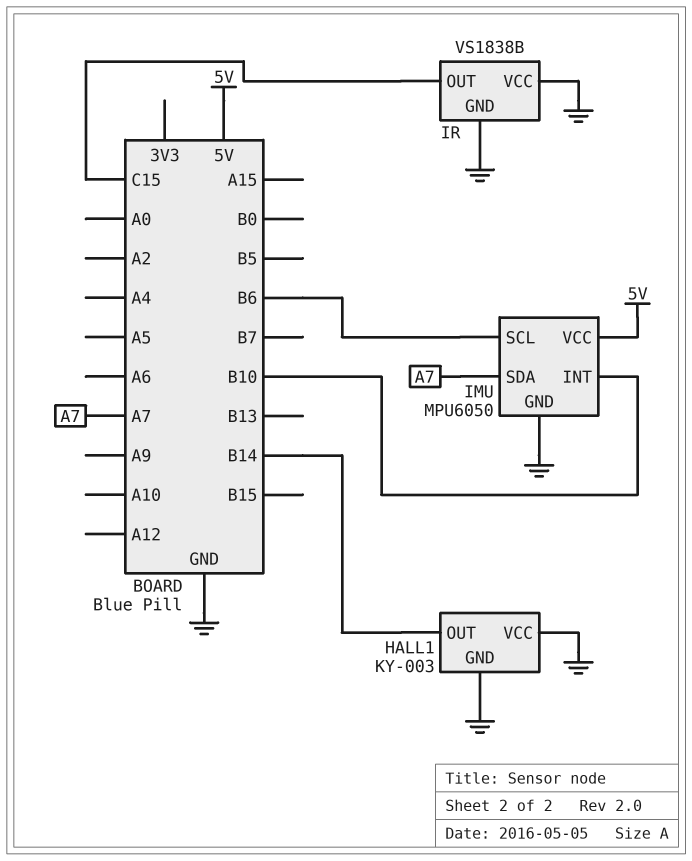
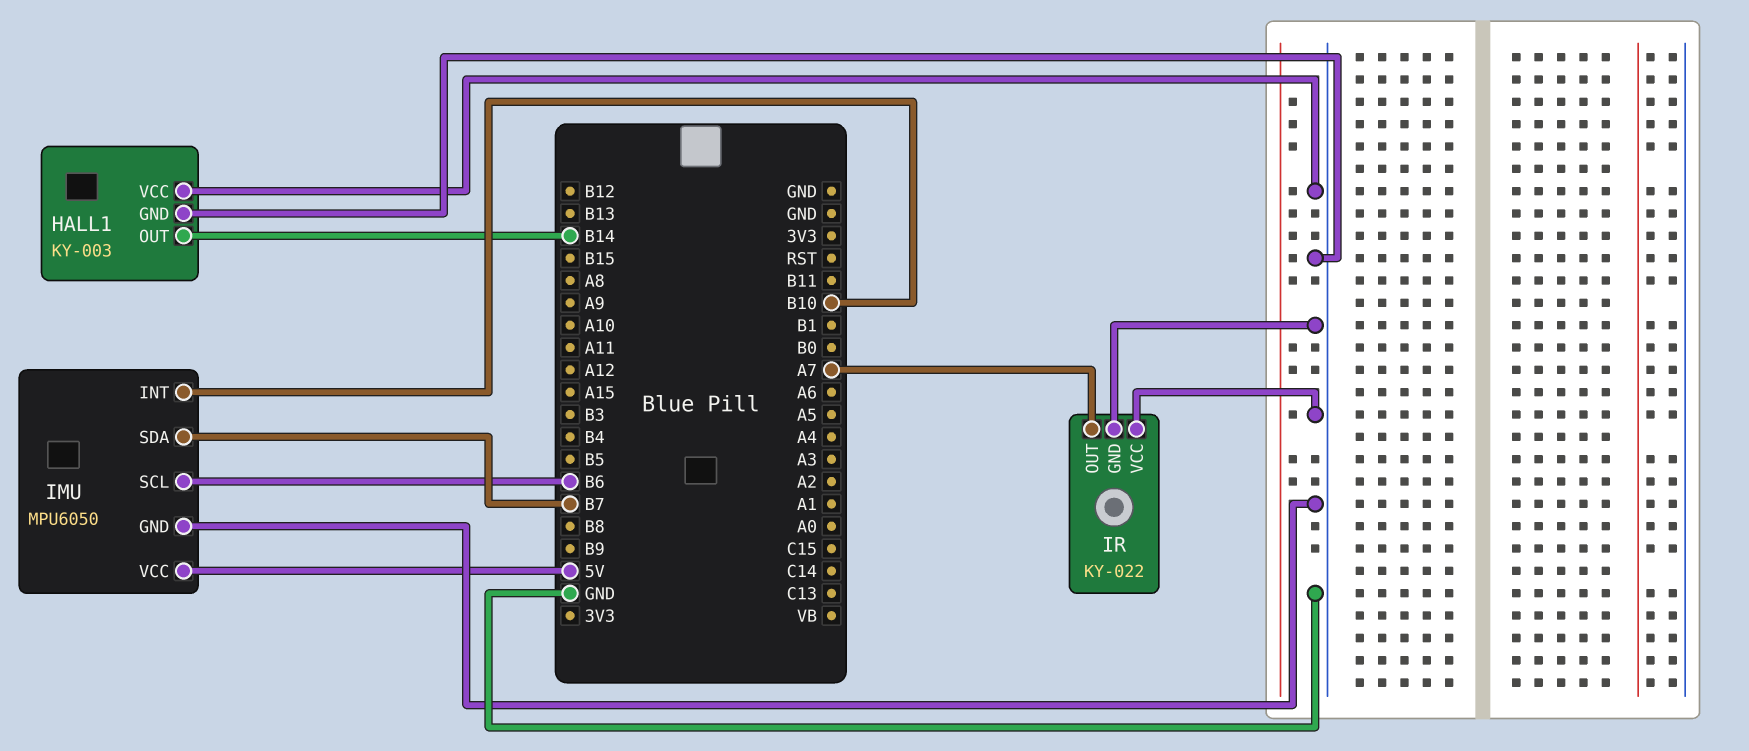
IMU pin SDA: A7 -> B7
IR: VS1838B -> KY-022
IR pin OUT: C15 -> A7

